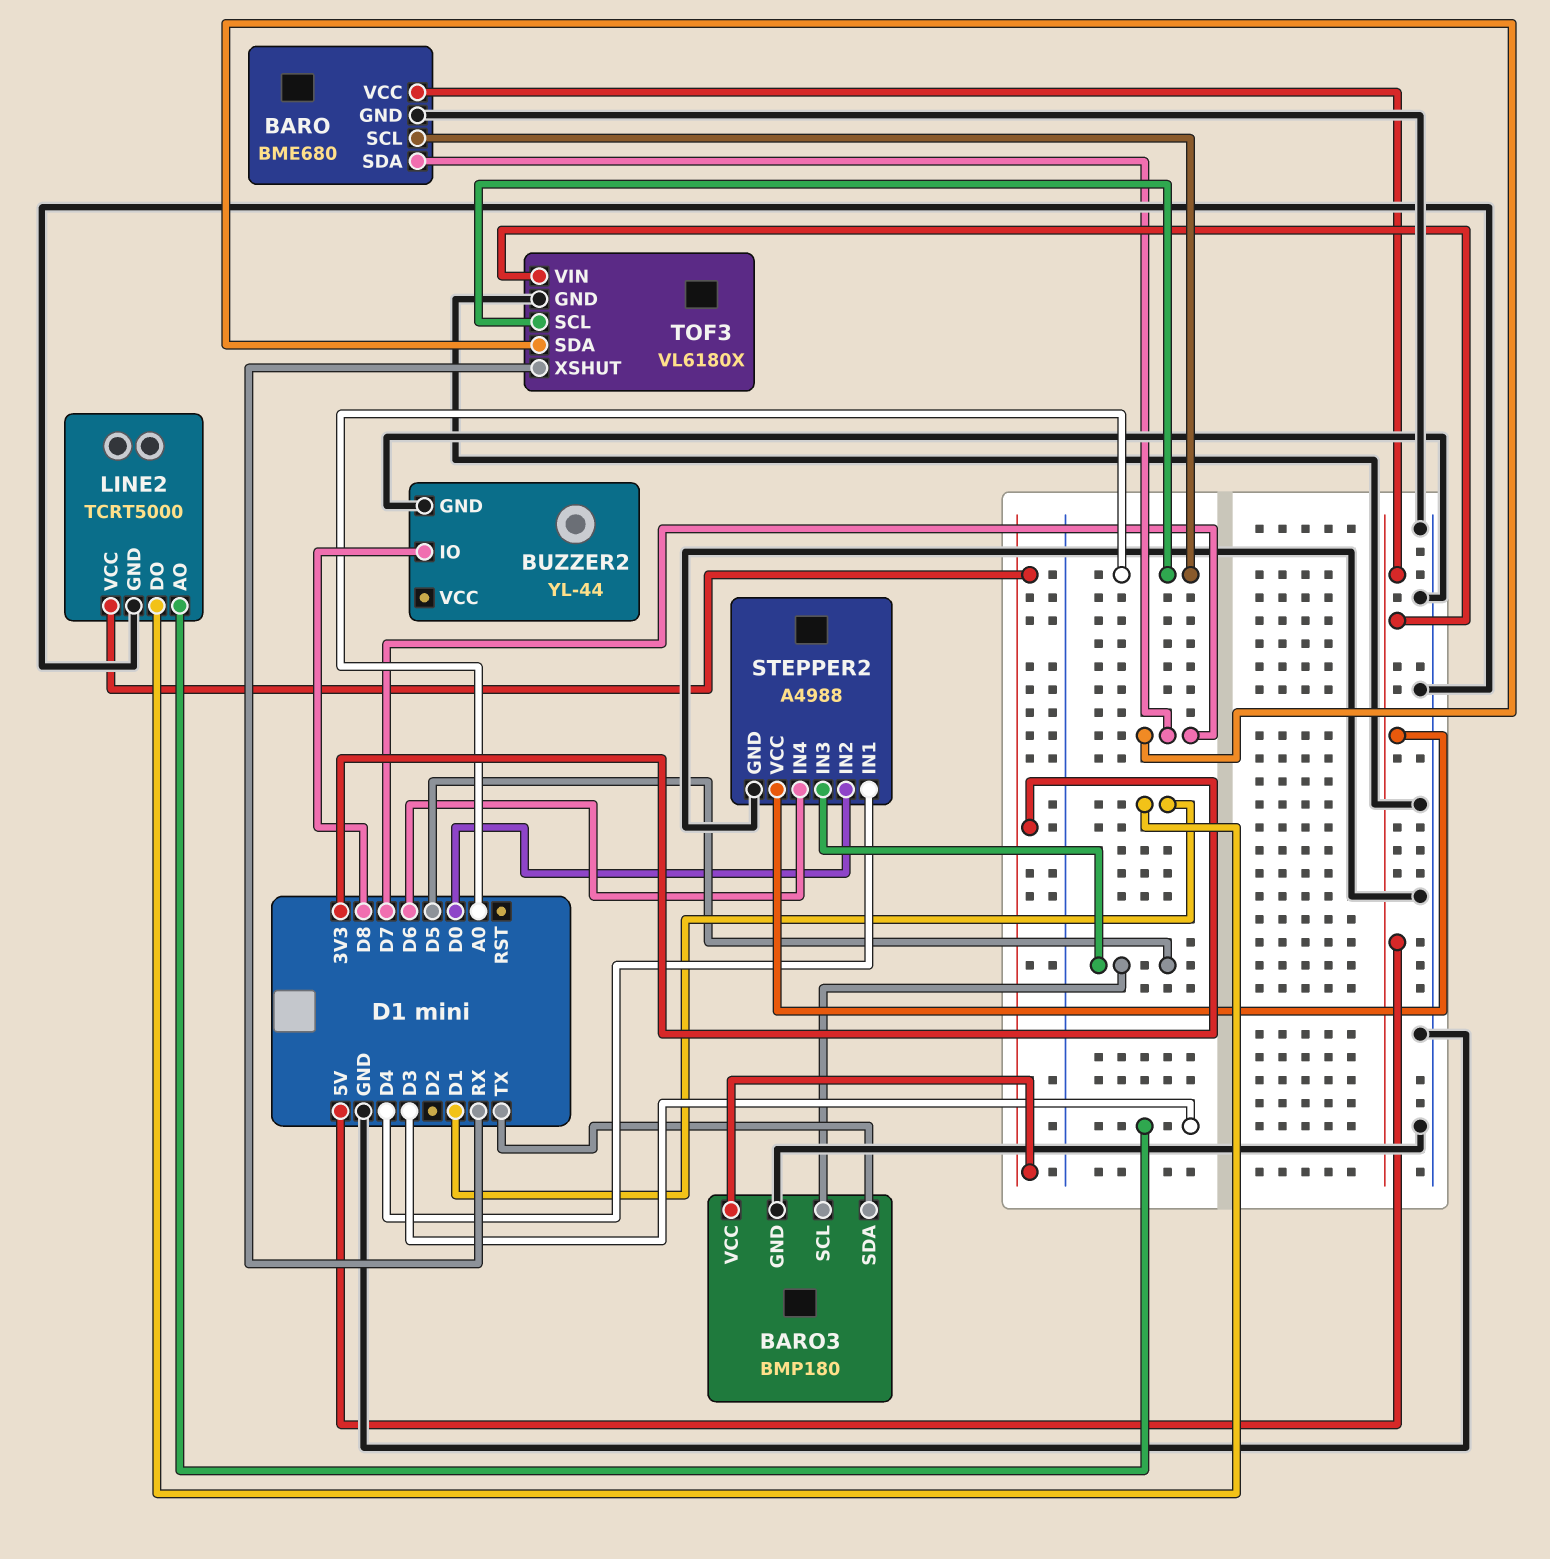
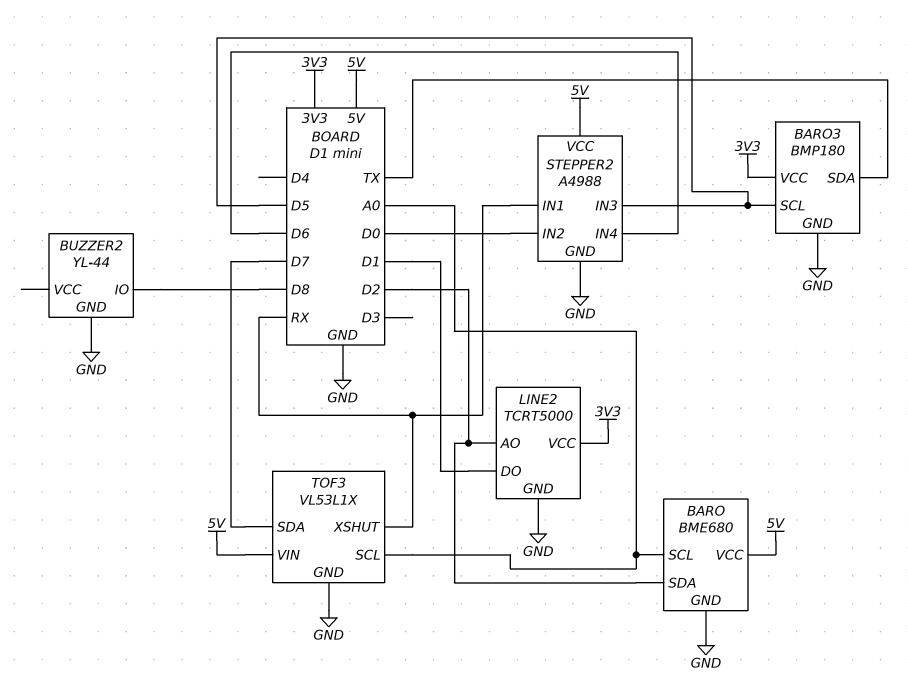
BARO pin SDA: D7 -> D2
LINE2 pin AO: D3 -> D2
STEPPER2 pin IN1: D4 -> RX
TOF3: VL6180X -> VL53L1X

